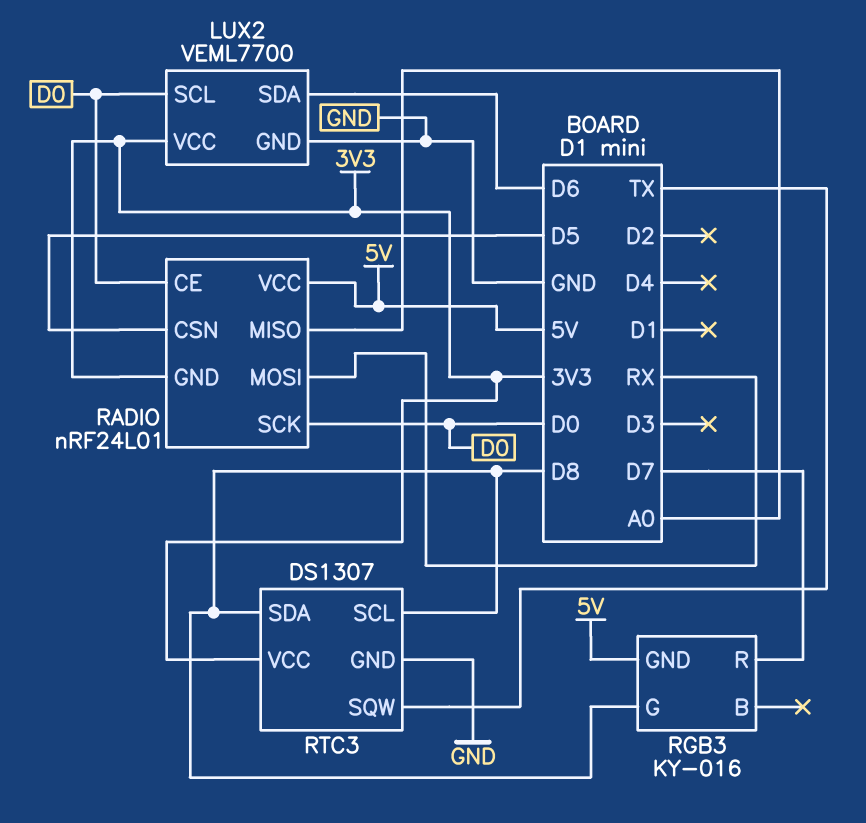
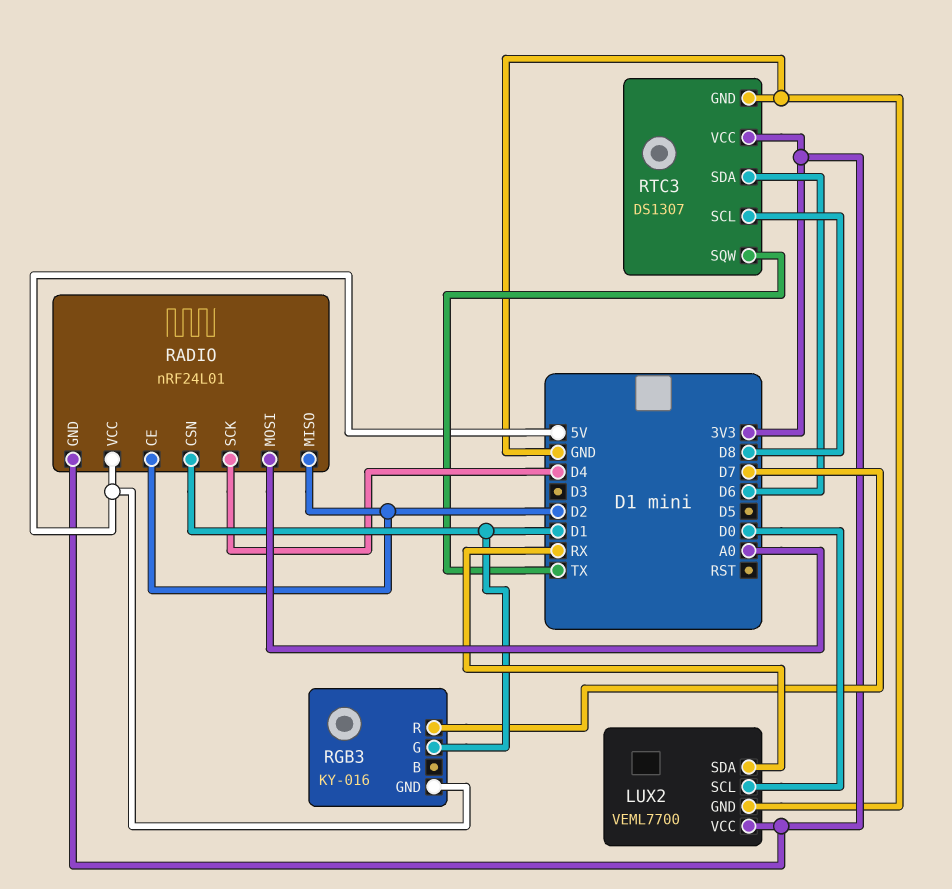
LUX2 pin SDA: D6 -> RX
RADIO pin CE: D0 -> D2
RADIO pin CSN: D5 -> D1
RADIO pin MISO: A0 -> D2
RADIO pin MOSI: RX -> A0
RADIO pin SCK: D0 -> D4
RGB3 pin G: D8 -> D1
RTC3 pin SDA: D8 -> D6

